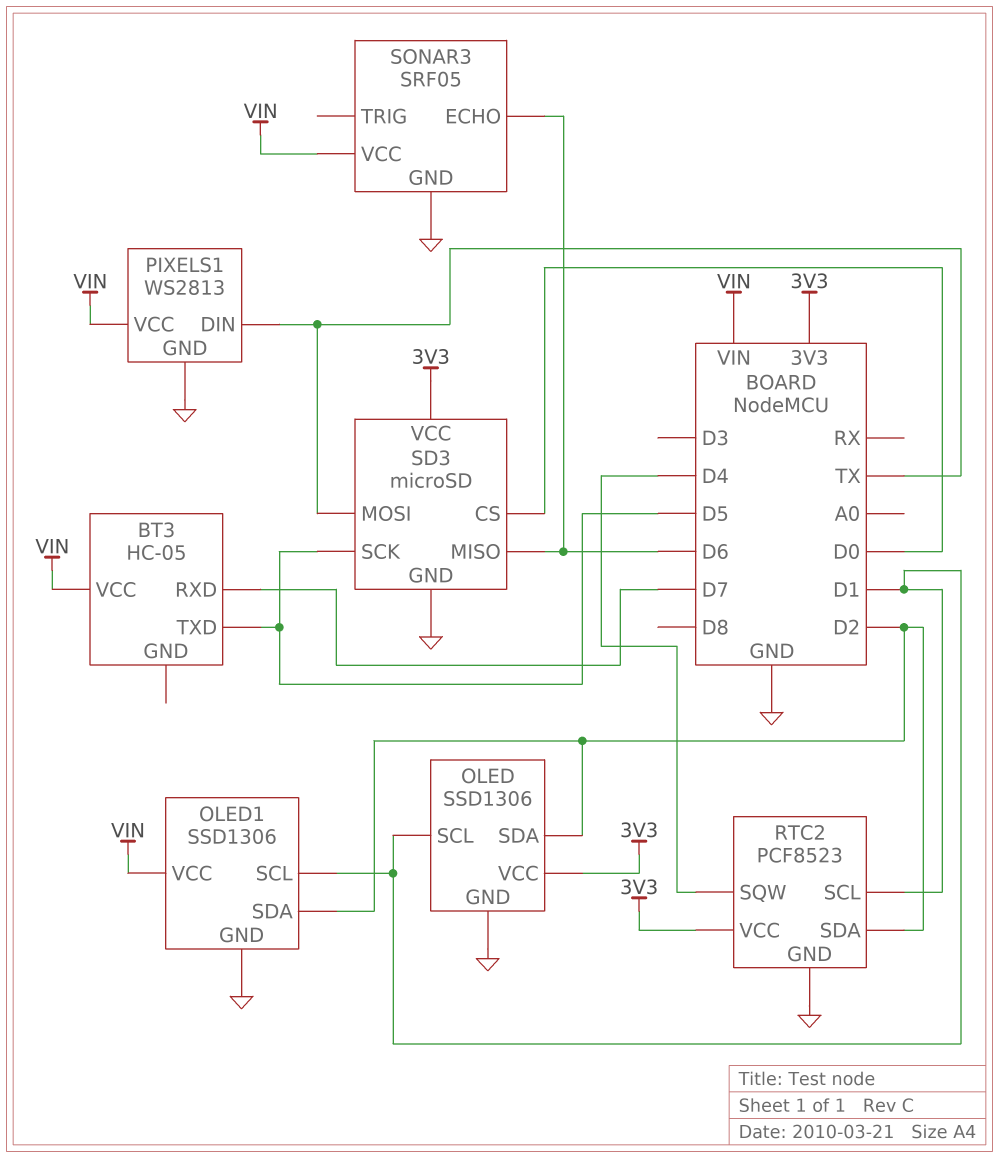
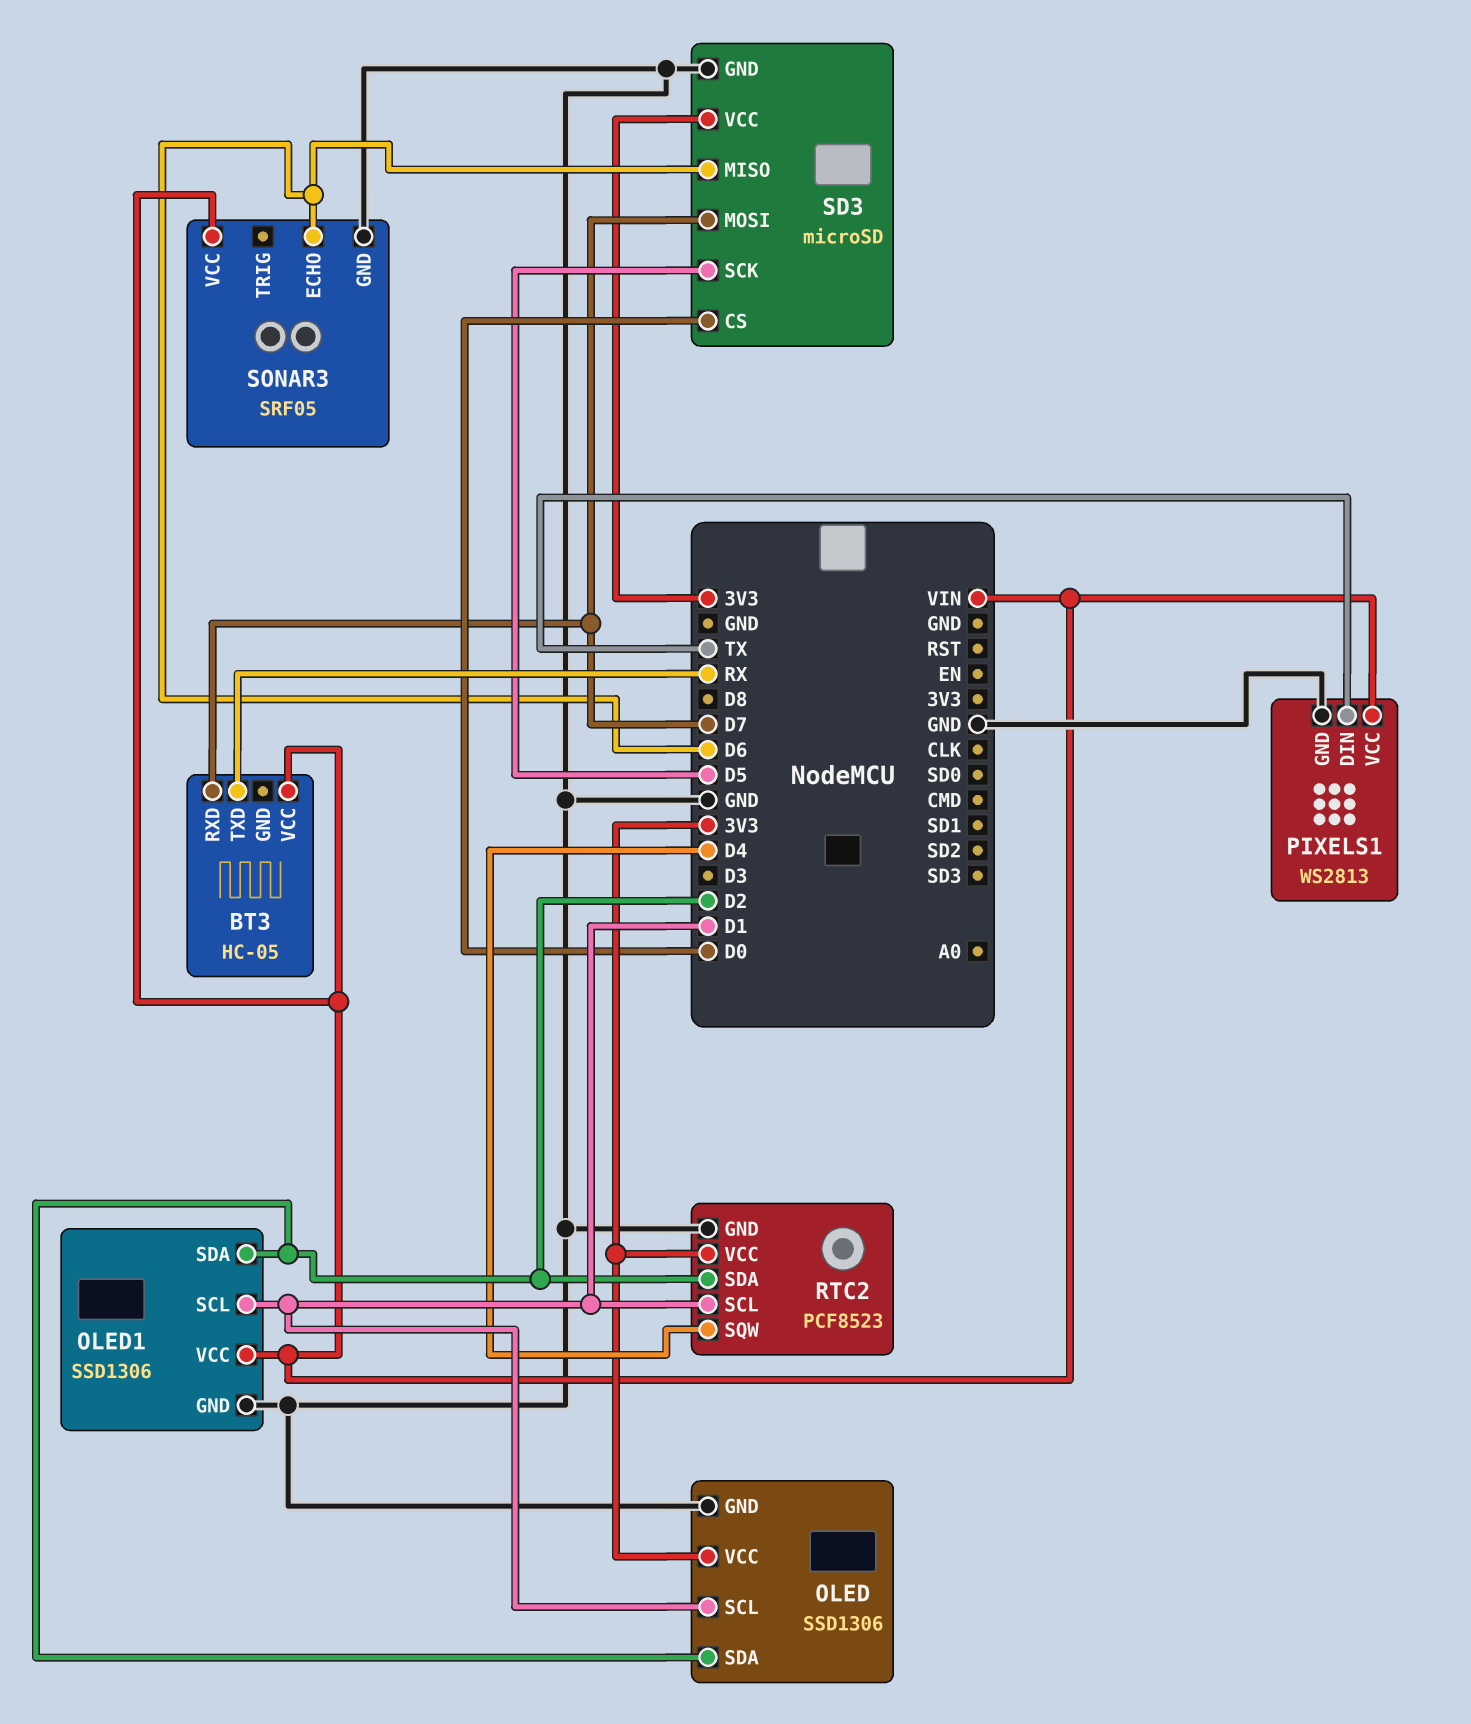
BT3 pin TXD: D5 -> RX
SD3 pin MOSI: TX -> D7

